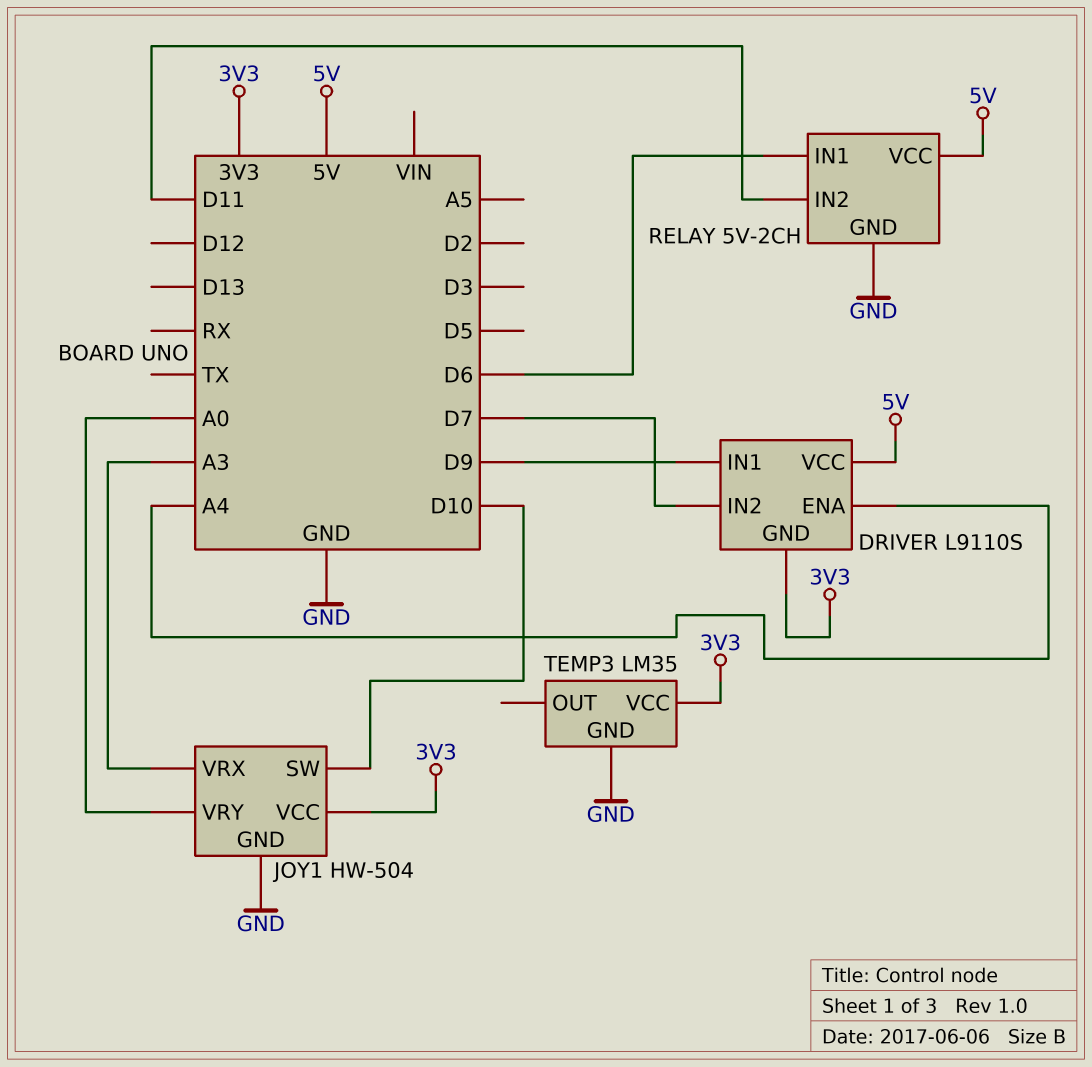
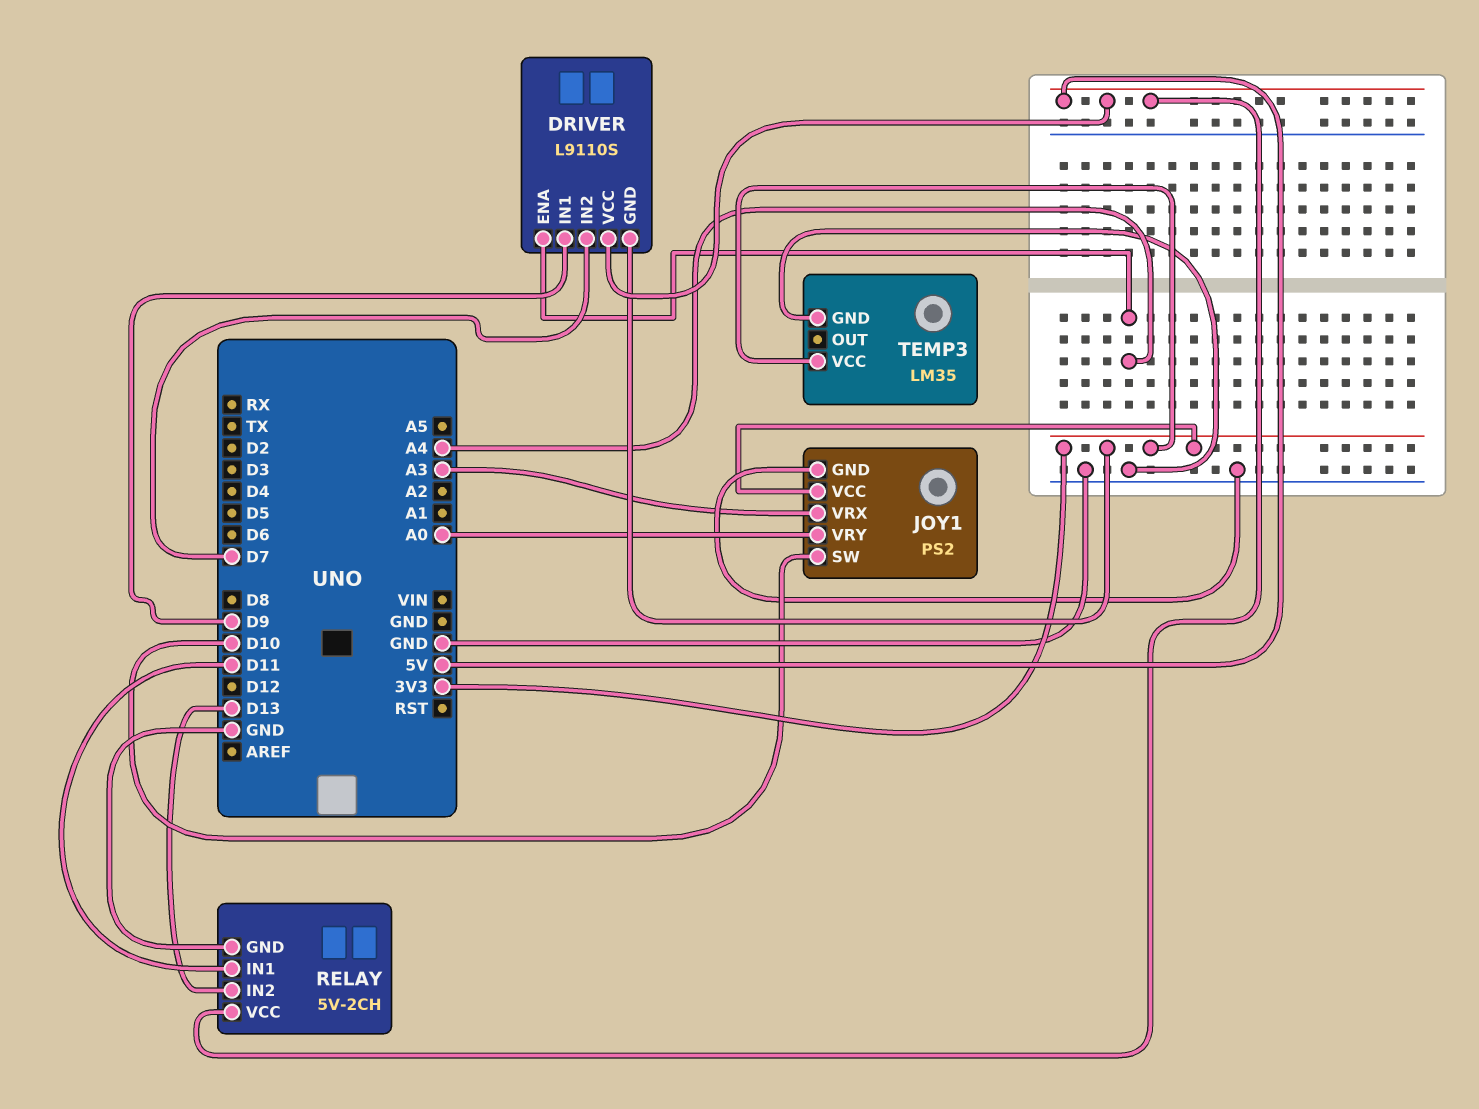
JOY1: HW-504 -> PS2
RELAY pin IN1: D6 -> D11
RELAY pin IN2: D11 -> D13

